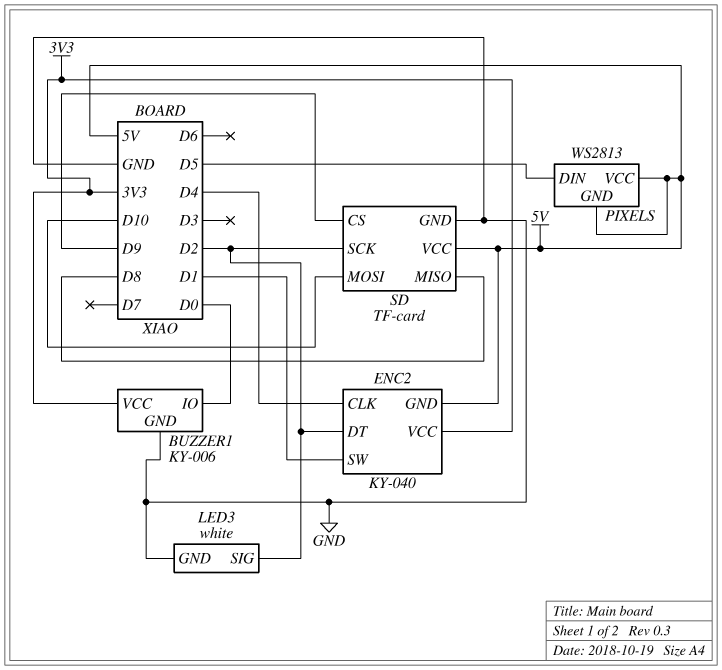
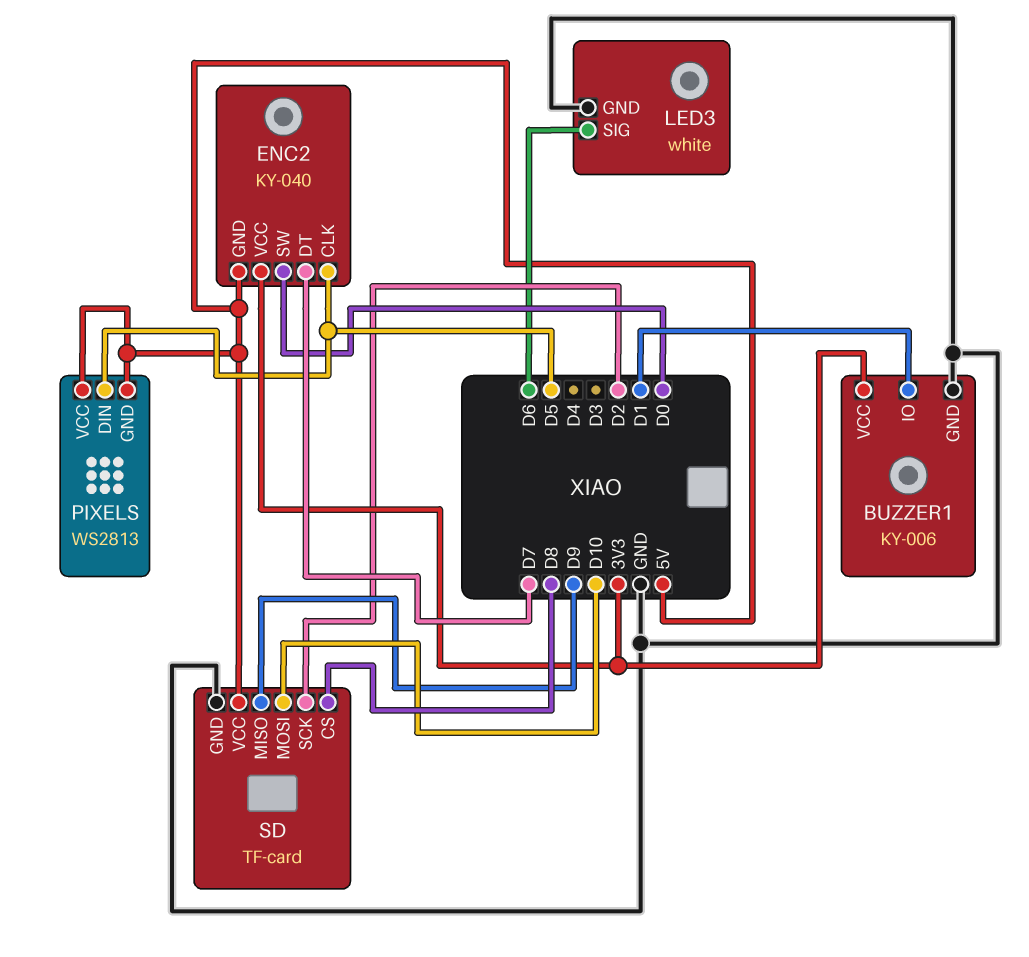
BUZZER1 pin IO: D0 -> D1
ENC2 pin CLK: D4 -> D5
ENC2 pin DT: D2 -> D7
ENC2 pin SW: D1 -> D0
LED3 pin SIG: D2 -> D6
SD pin CS: D9 -> D8
SD pin MISO: D8 -> D9

